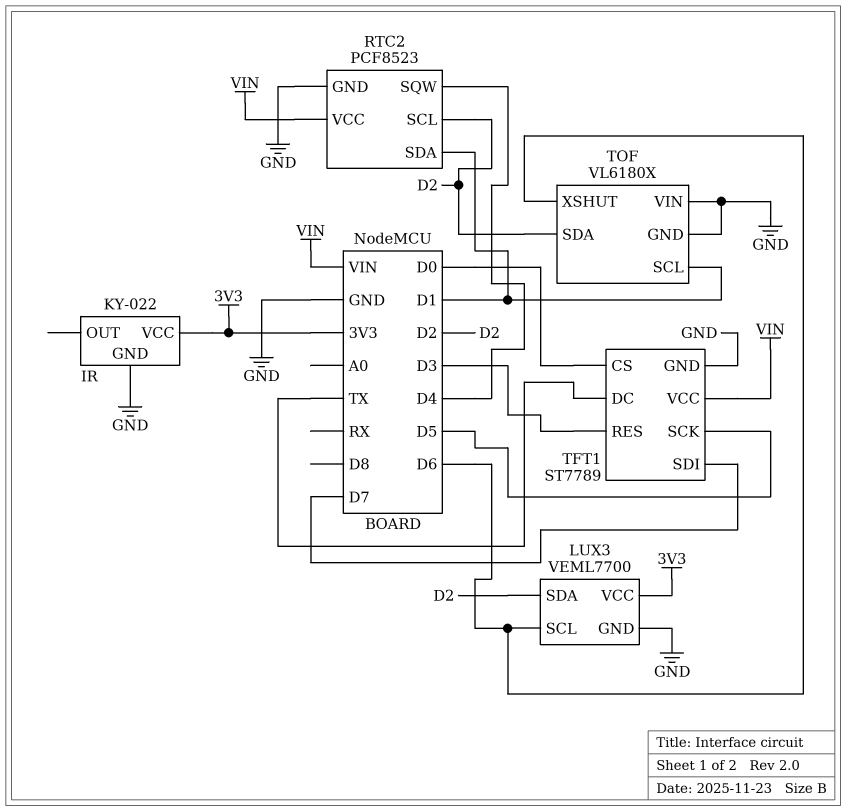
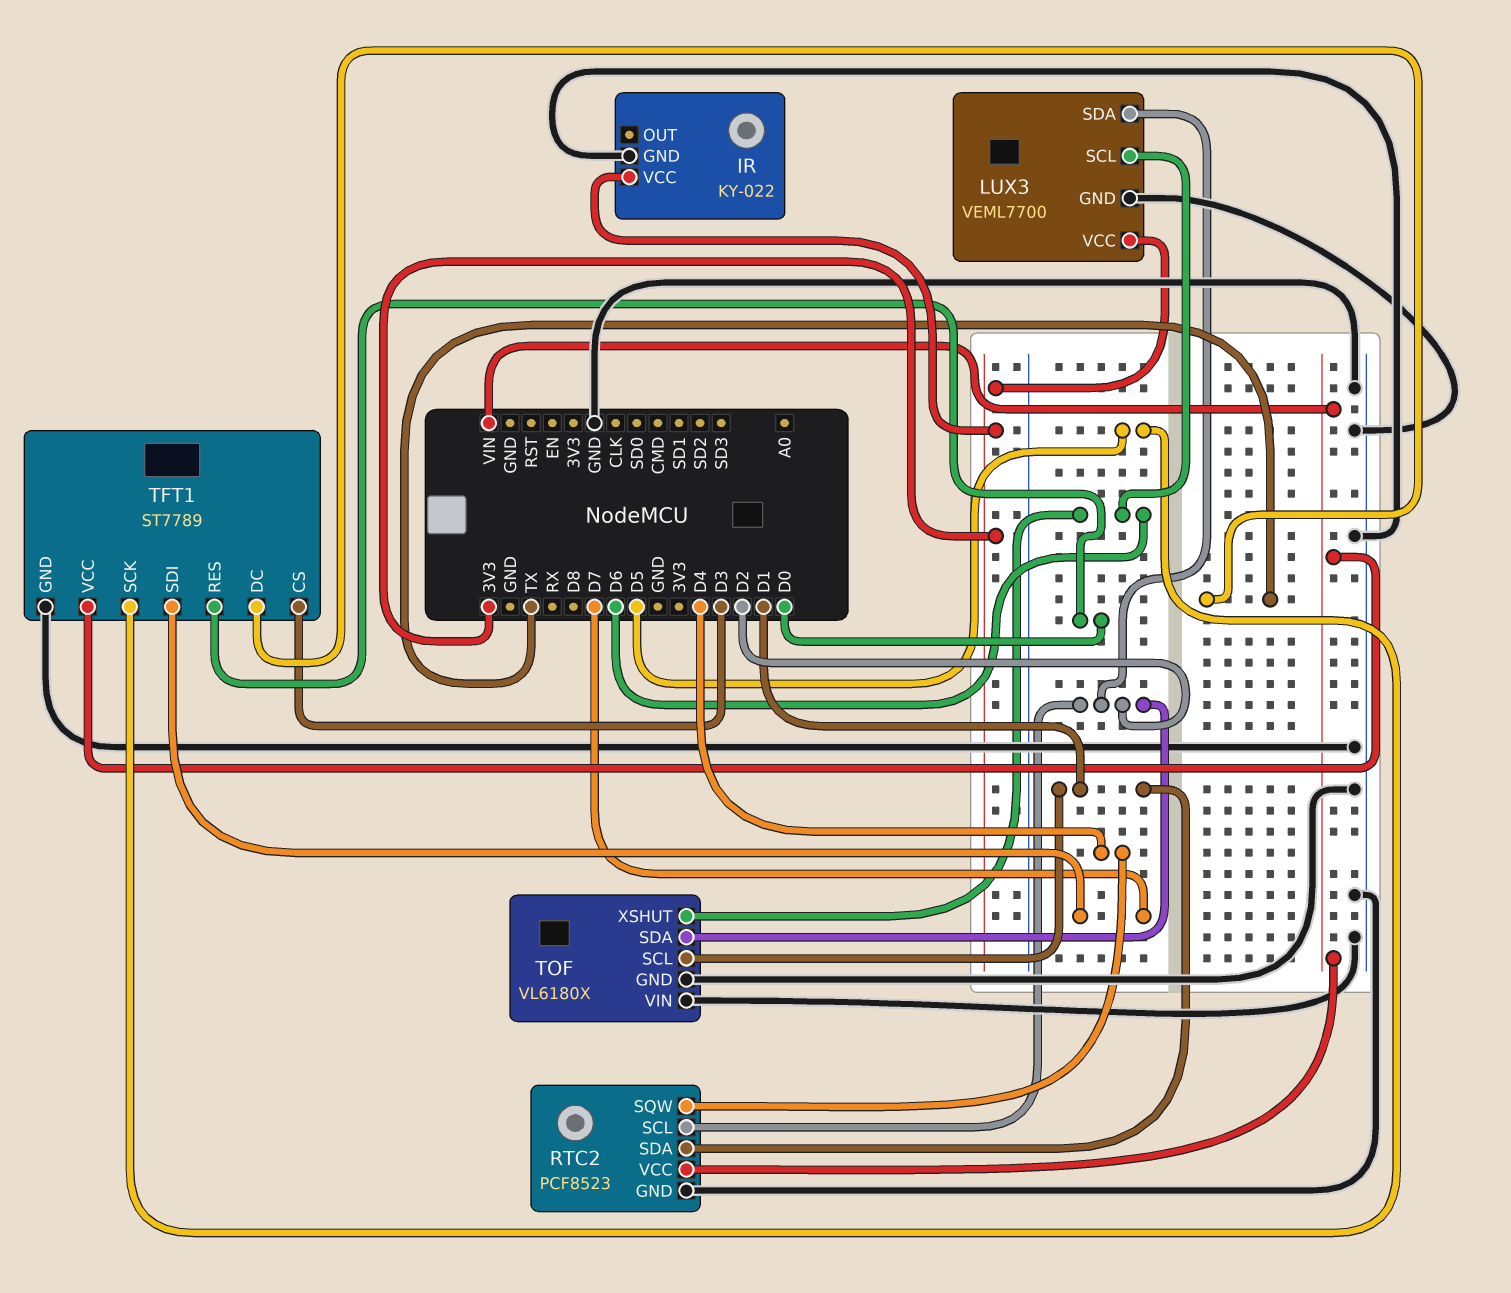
TFT1 pin CS: D0 -> D3
TFT1 pin RES: D3 -> D0

